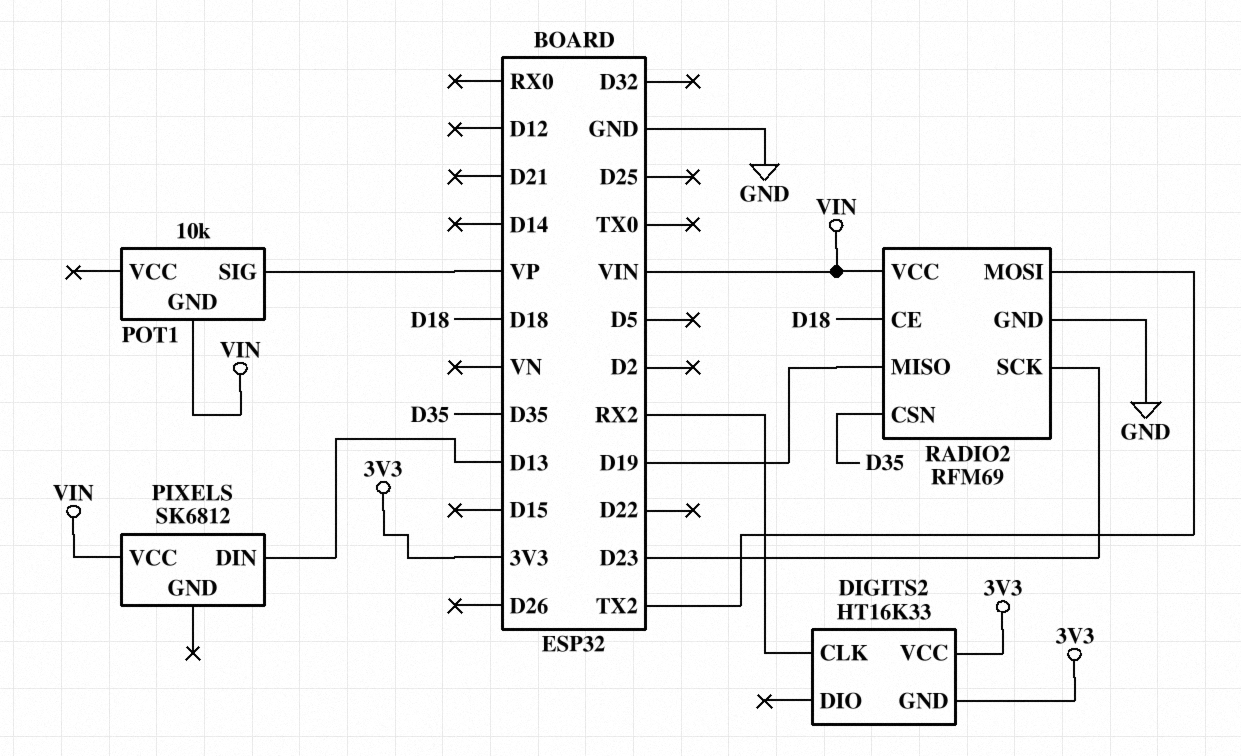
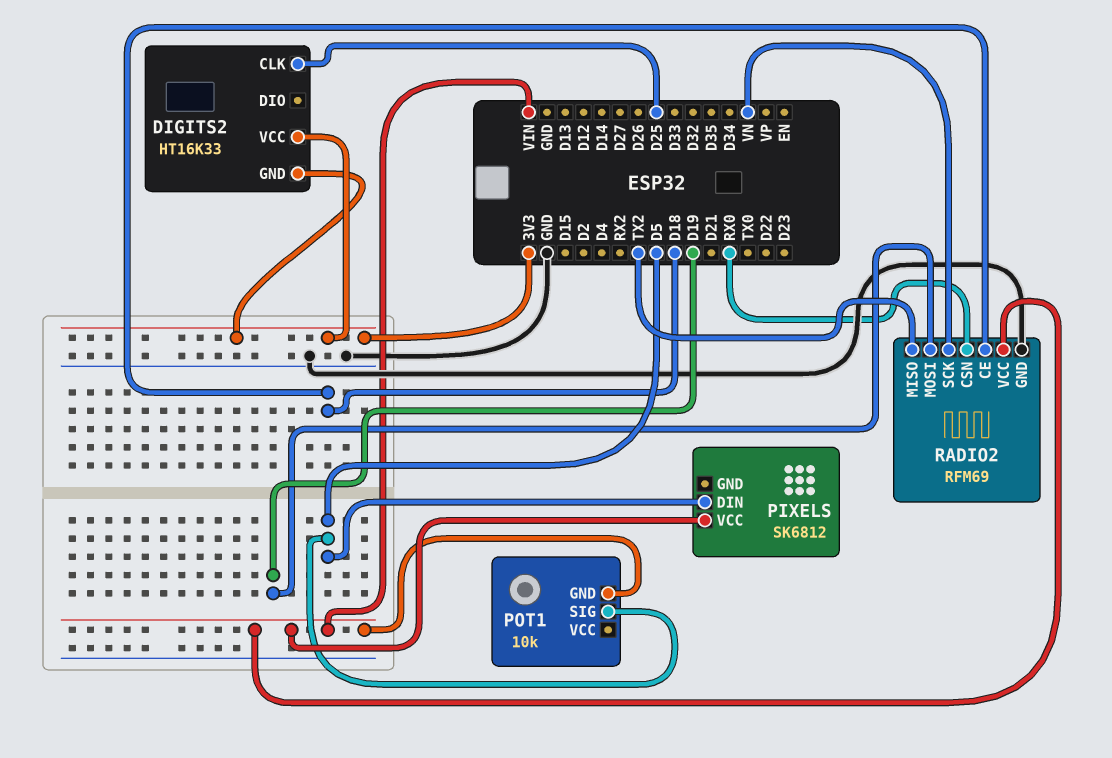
DIGITS2 pin CLK: RX2 -> D25
PIXELS pin DIN: D13 -> D5
POT1 pin SIG: VP -> D5
RADIO2 pin CSN: D35 -> RX0
RADIO2 pin MISO: D19 -> TX2
RADIO2 pin MOSI: TX2 -> D19
RADIO2 pin SCK: D23 -> VN

